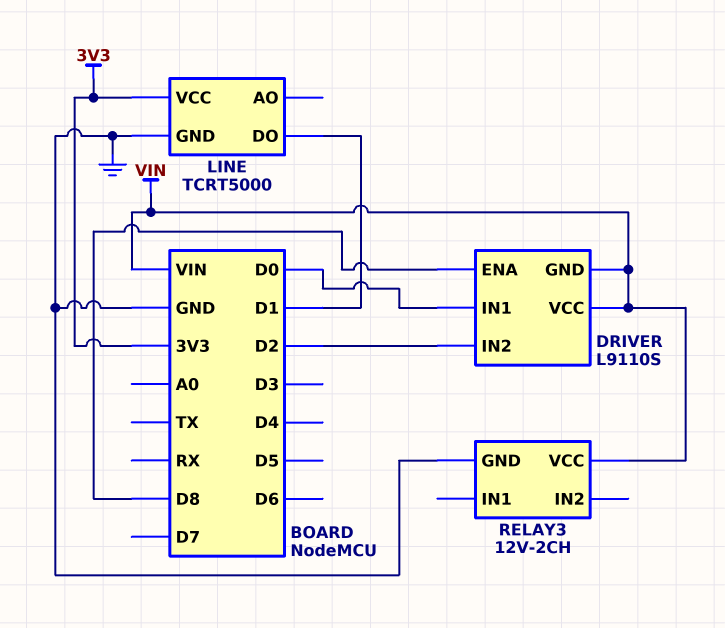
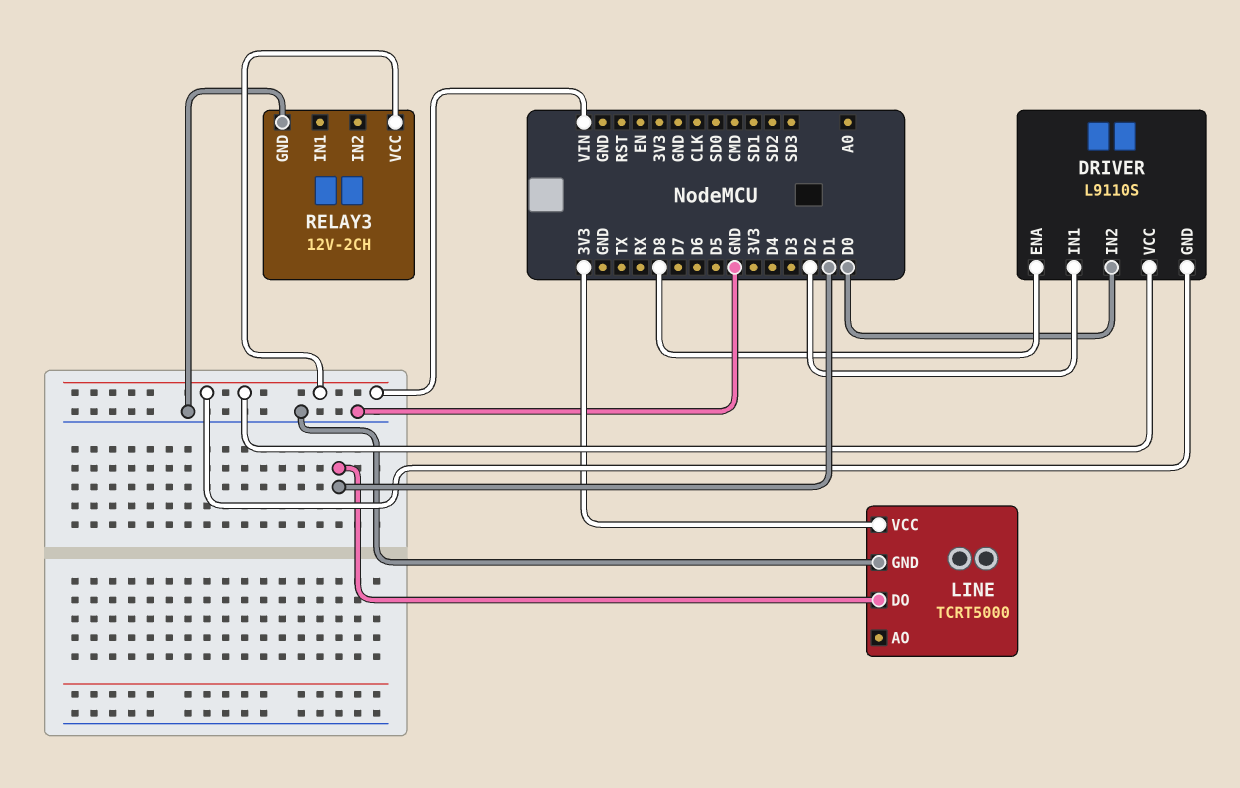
DRIVER pin IN1: D0 -> D2
DRIVER pin IN2: D2 -> D0

